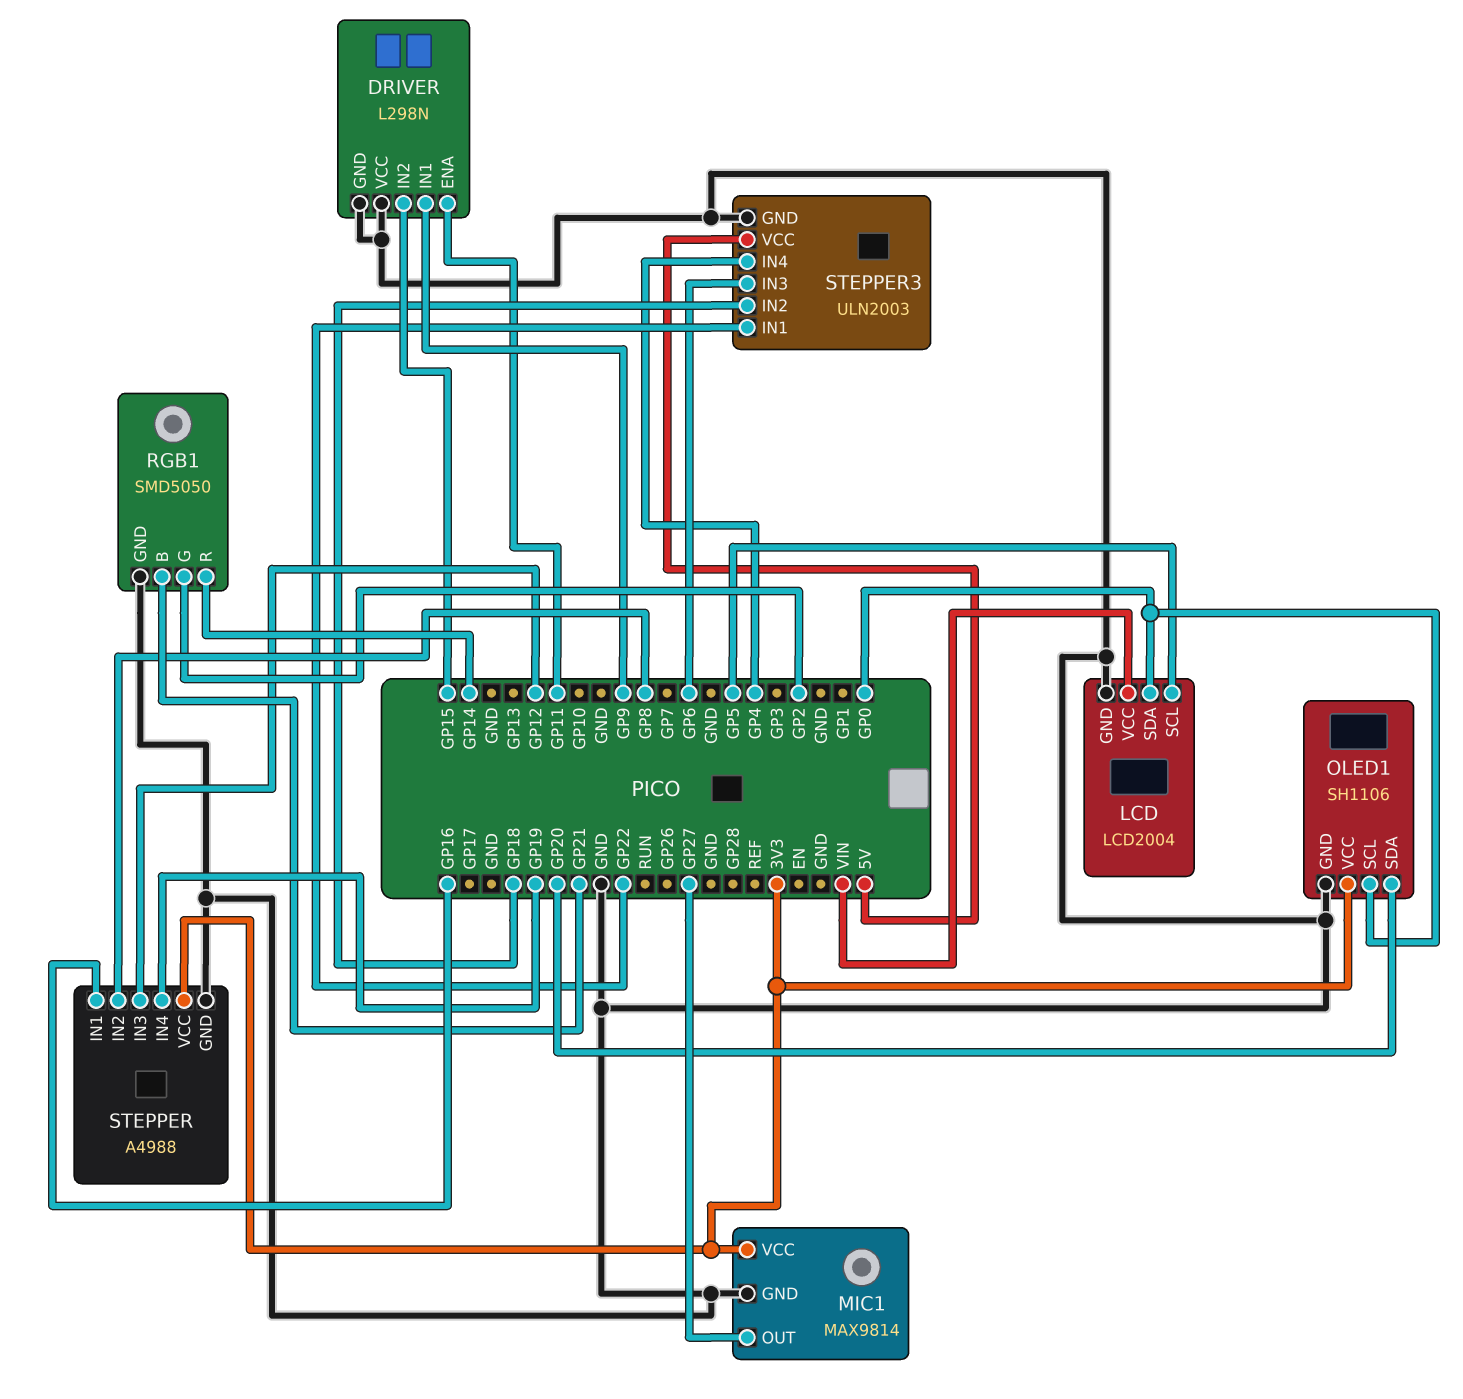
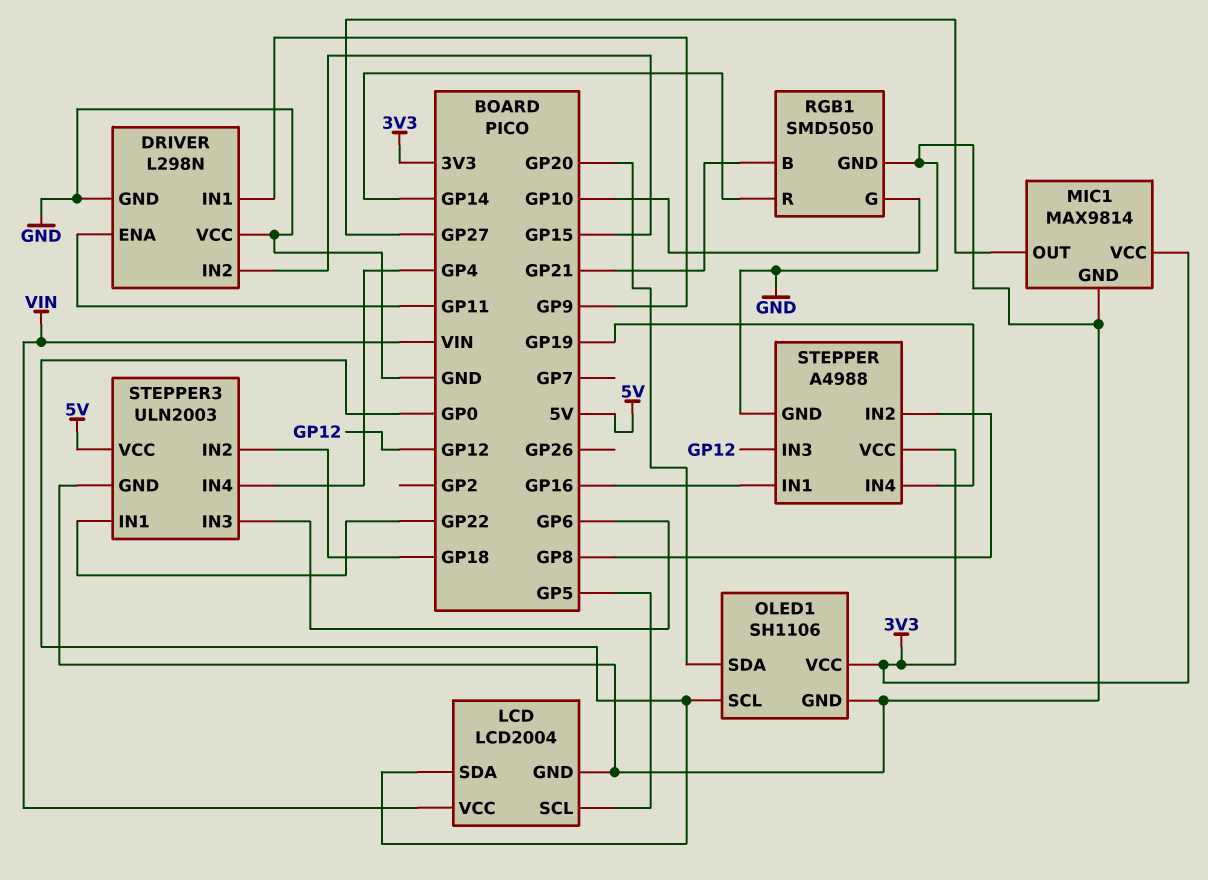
RGB1 pin G: GP2 -> GP10

